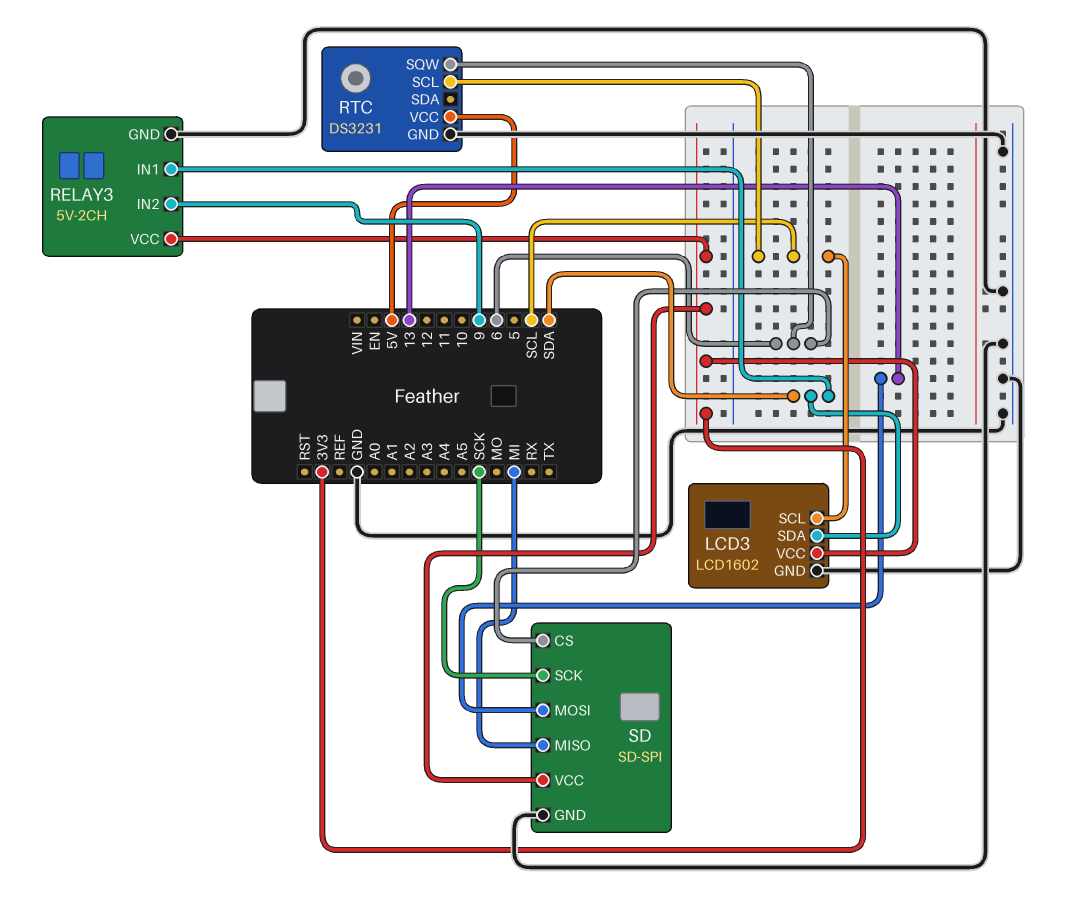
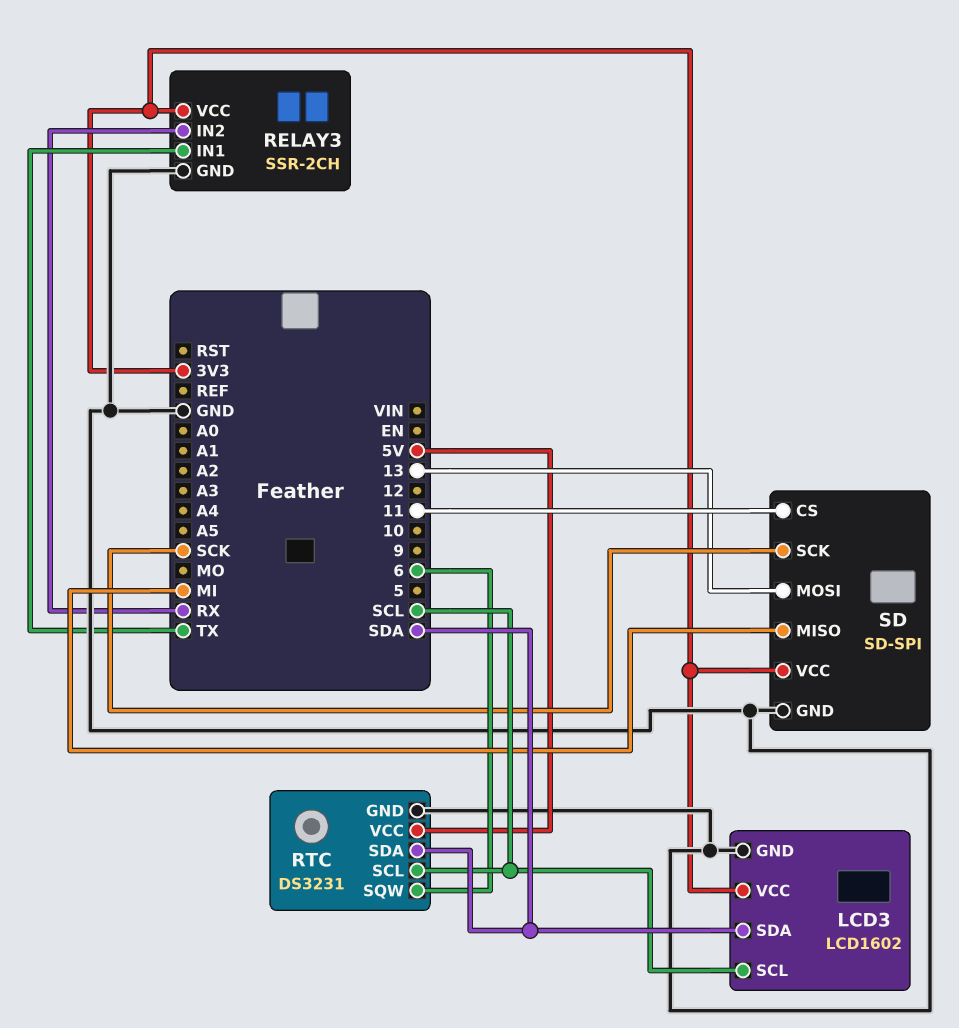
RELAY3: 5V-2CH -> SSR-2CH
RELAY3 pin IN1: SDA -> TX
RELAY3 pin IN2: 9 -> RX
RTC pin SDA: none -> SDA
SD pin CS: 6 -> 11

